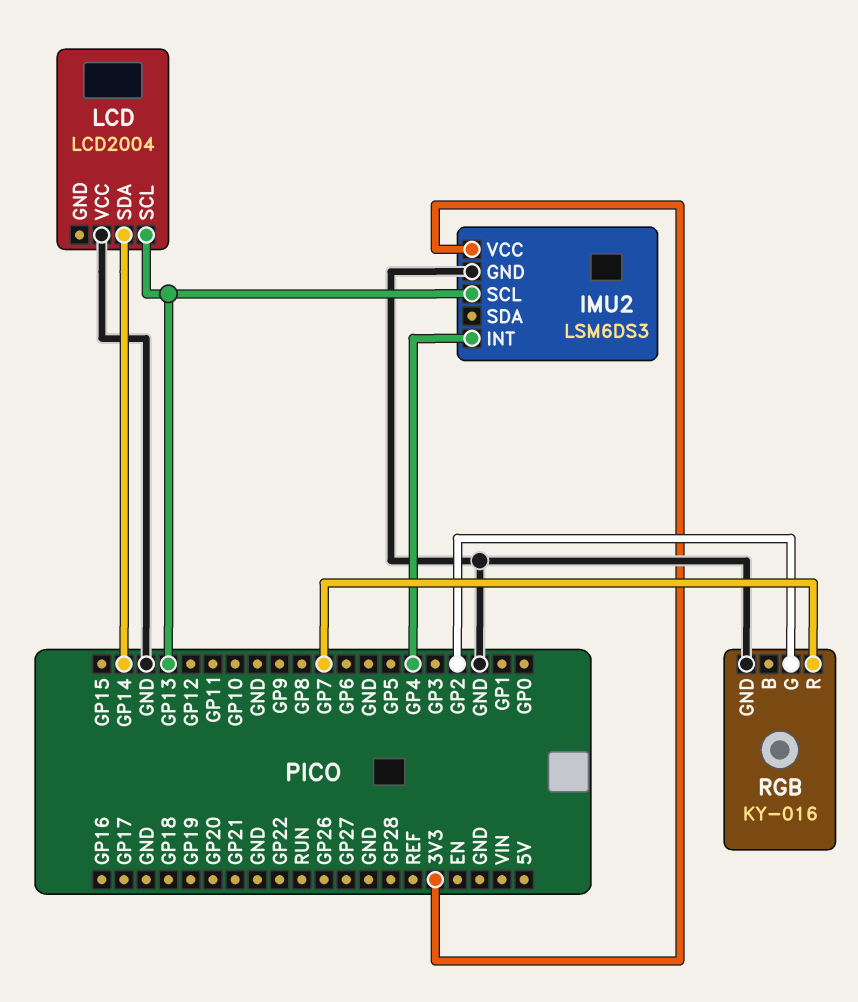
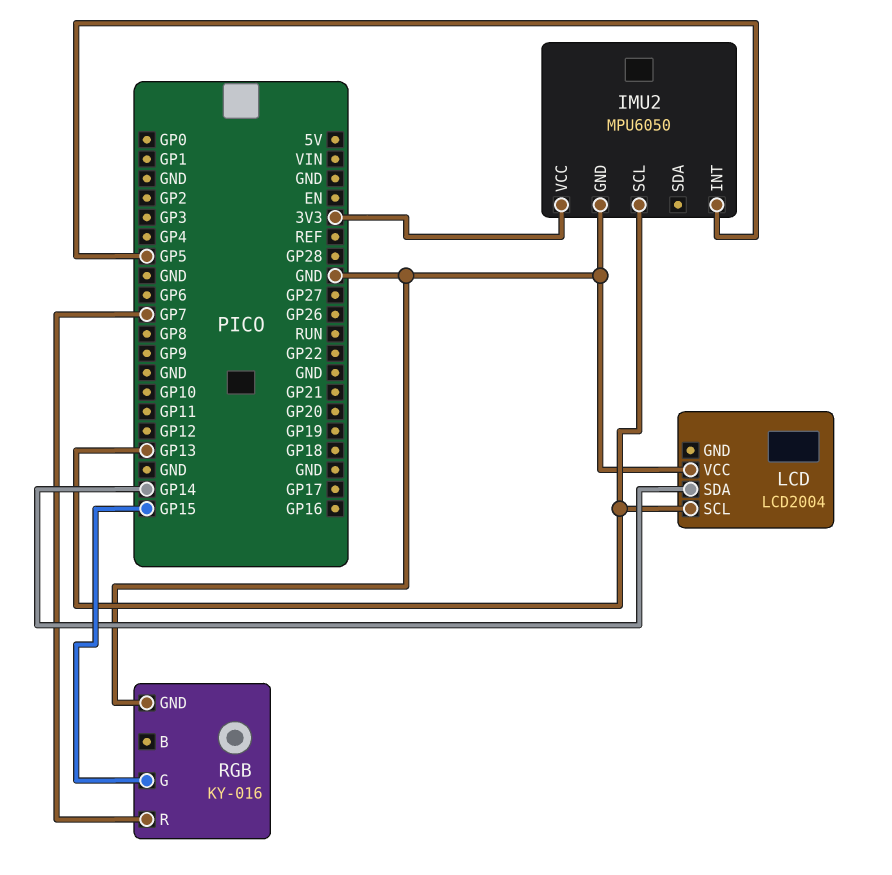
IMU2: LSM6DS3 -> MPU6050
IMU2 pin INT: GP4 -> GP5
RGB pin G: GP2 -> GP15

